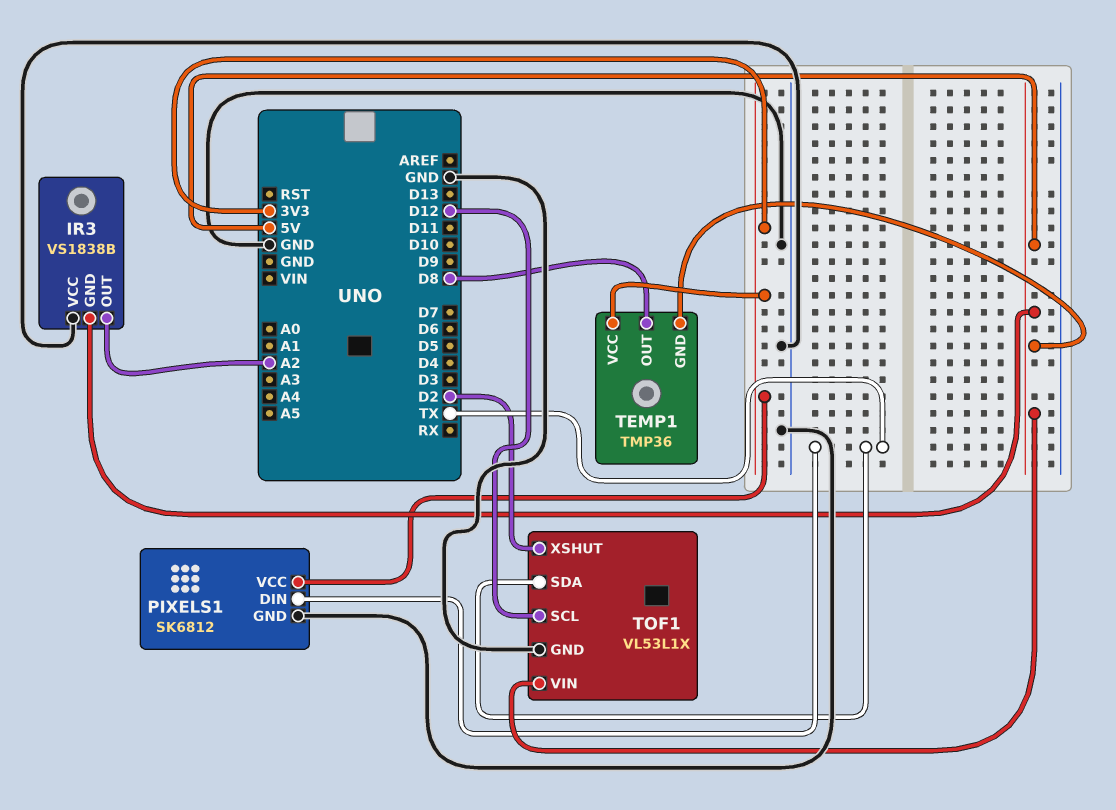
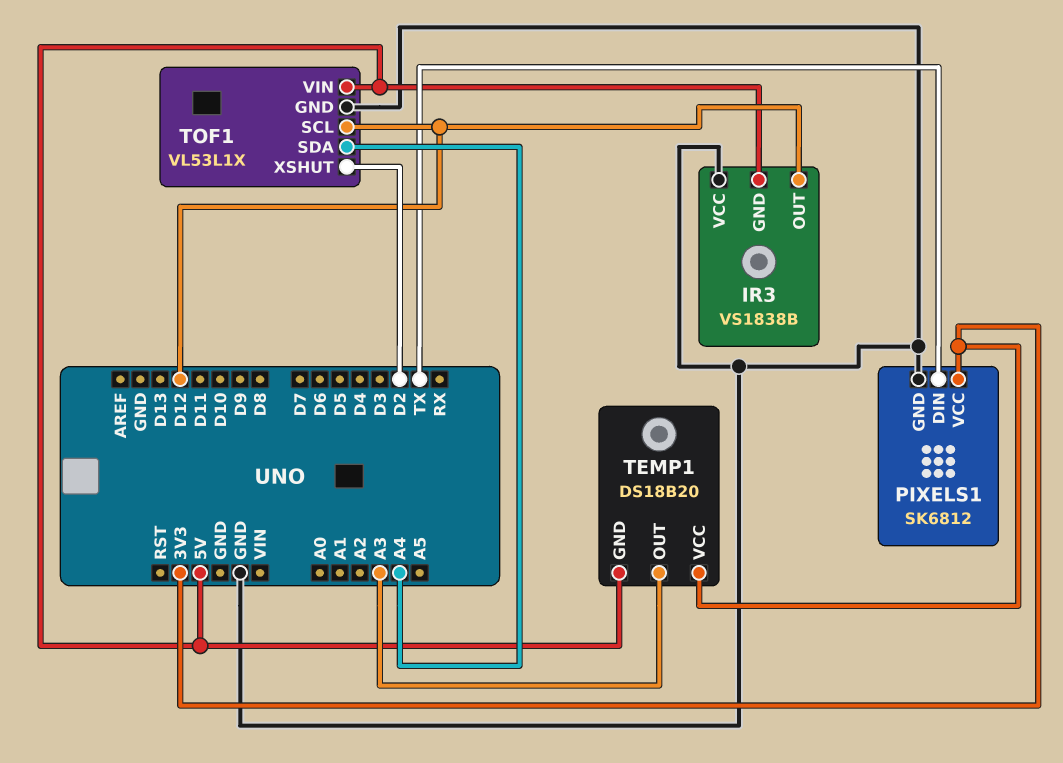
IR3 pin OUT: A2 -> D12
TEMP1: TMP36 -> DS18B20
TEMP1 pin OUT: D8 -> A3
TOF1 pin SDA: TX -> A4

